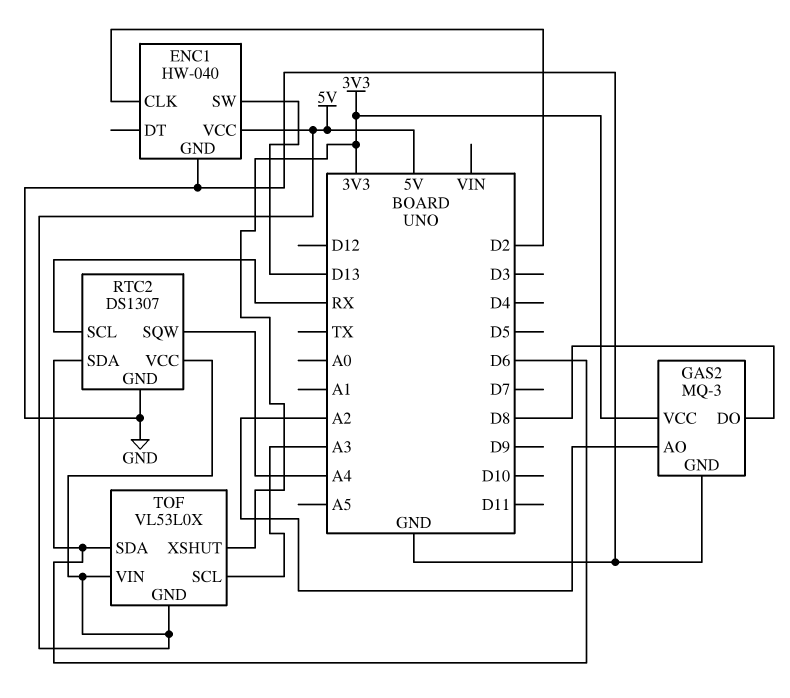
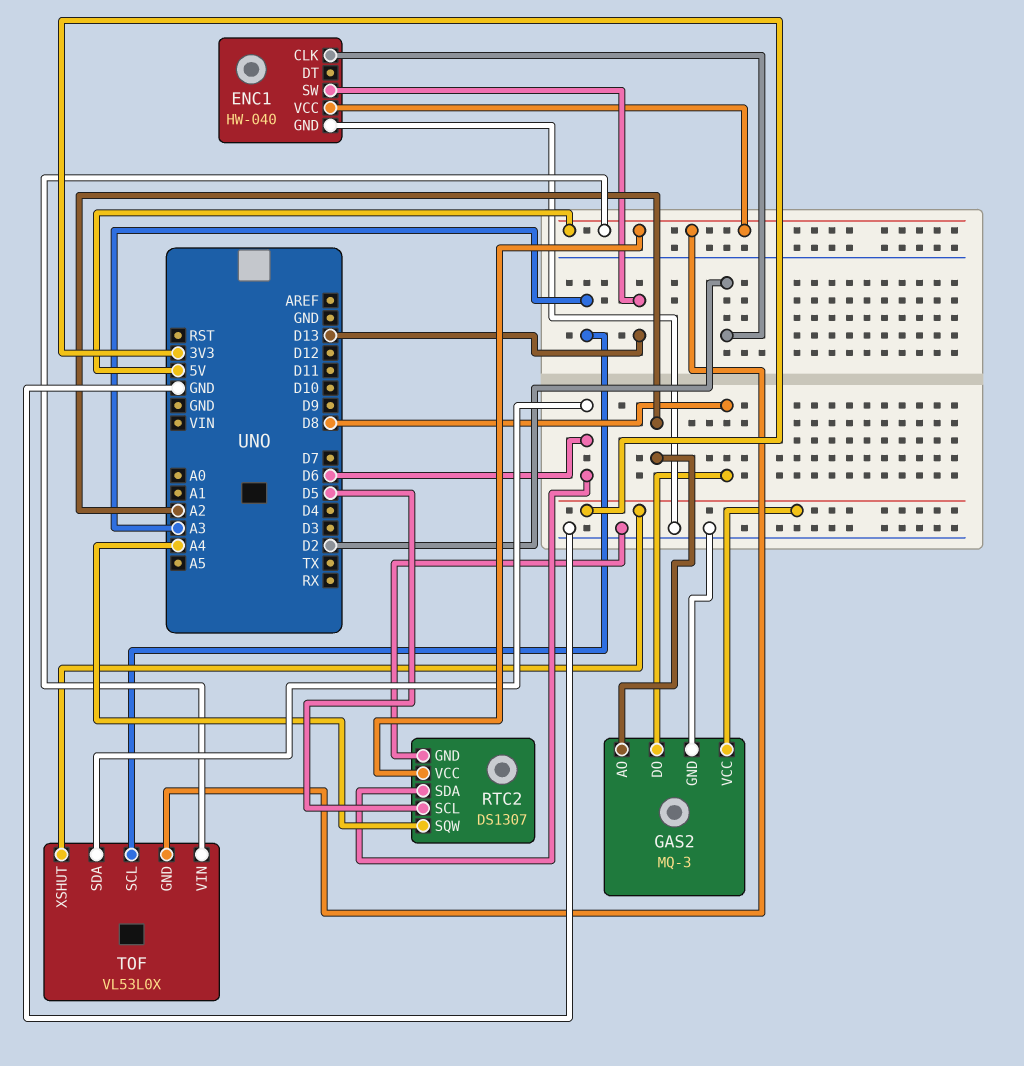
RTC2 pin SCL: RX -> D5

